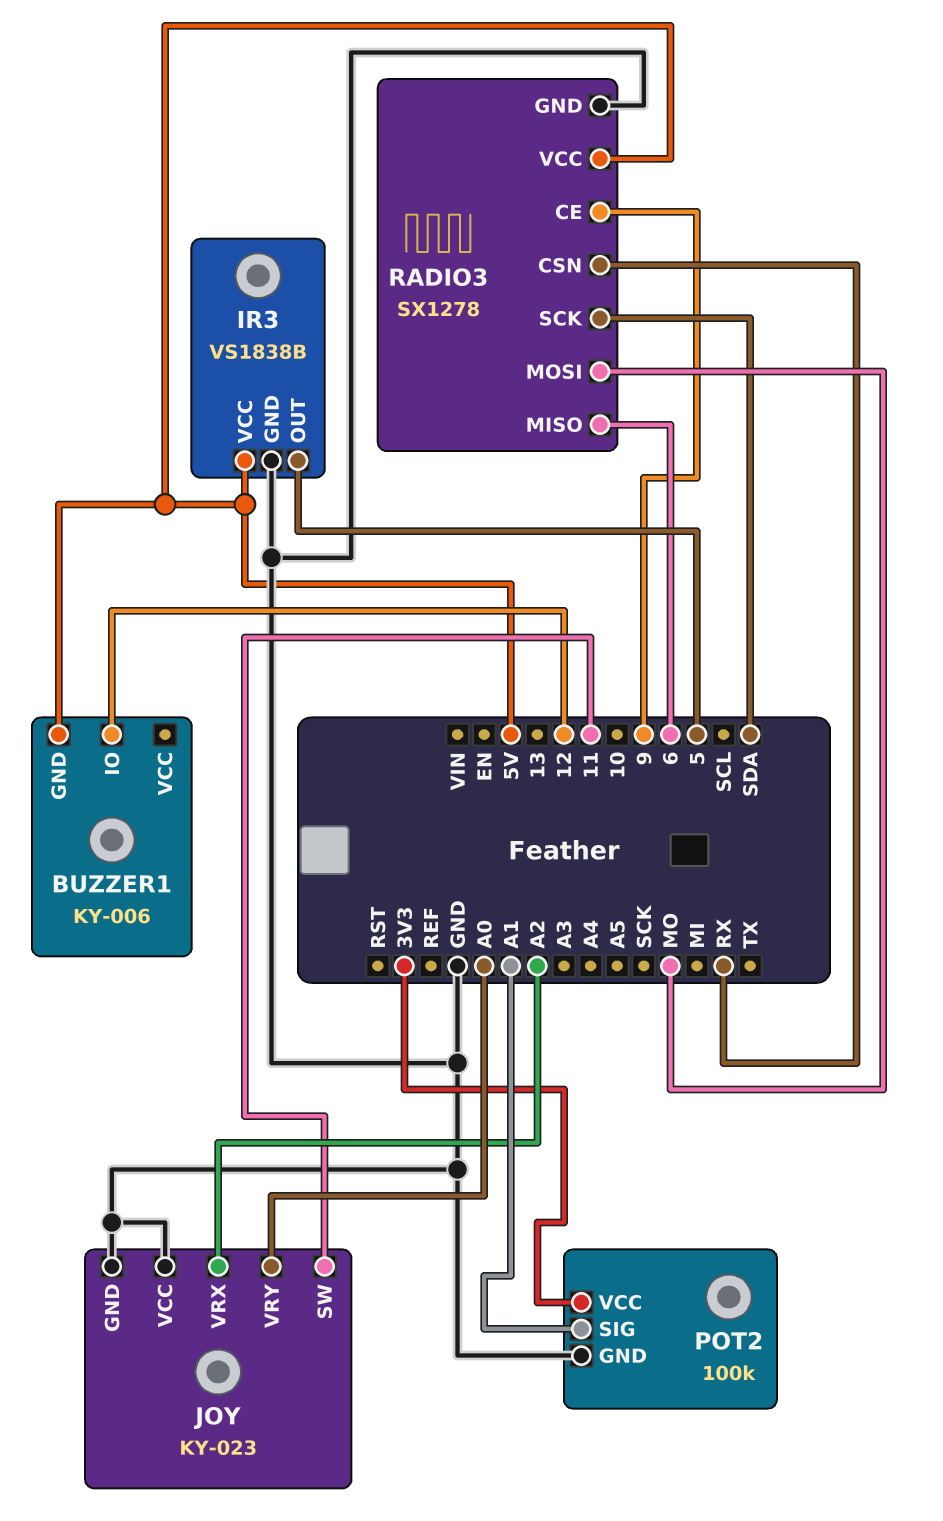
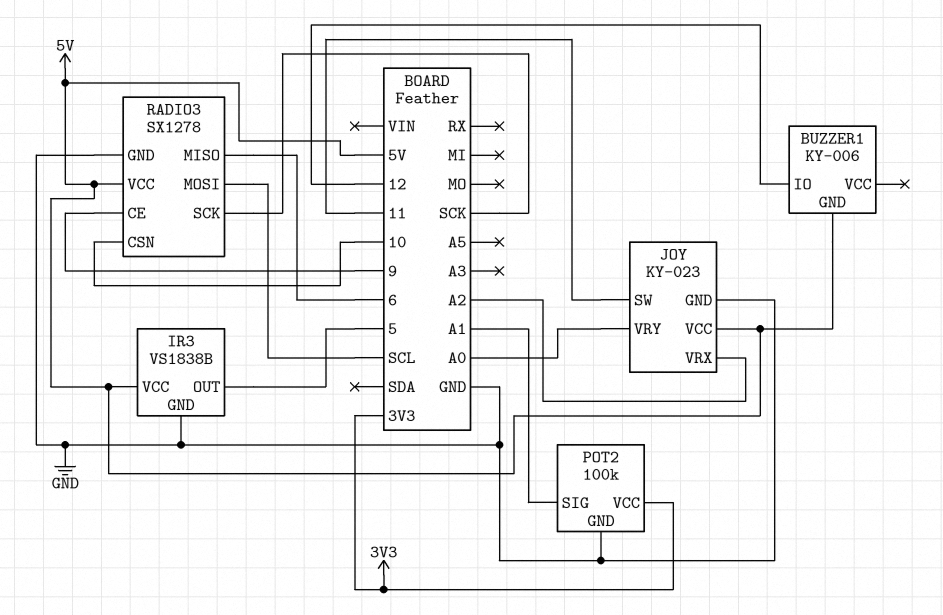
JOY pin VCC: GND -> 5V
RADIO3 pin CSN: RX -> 10
RADIO3 pin MOSI: MO -> SCL
RADIO3 pin SCK: SDA -> SCK

